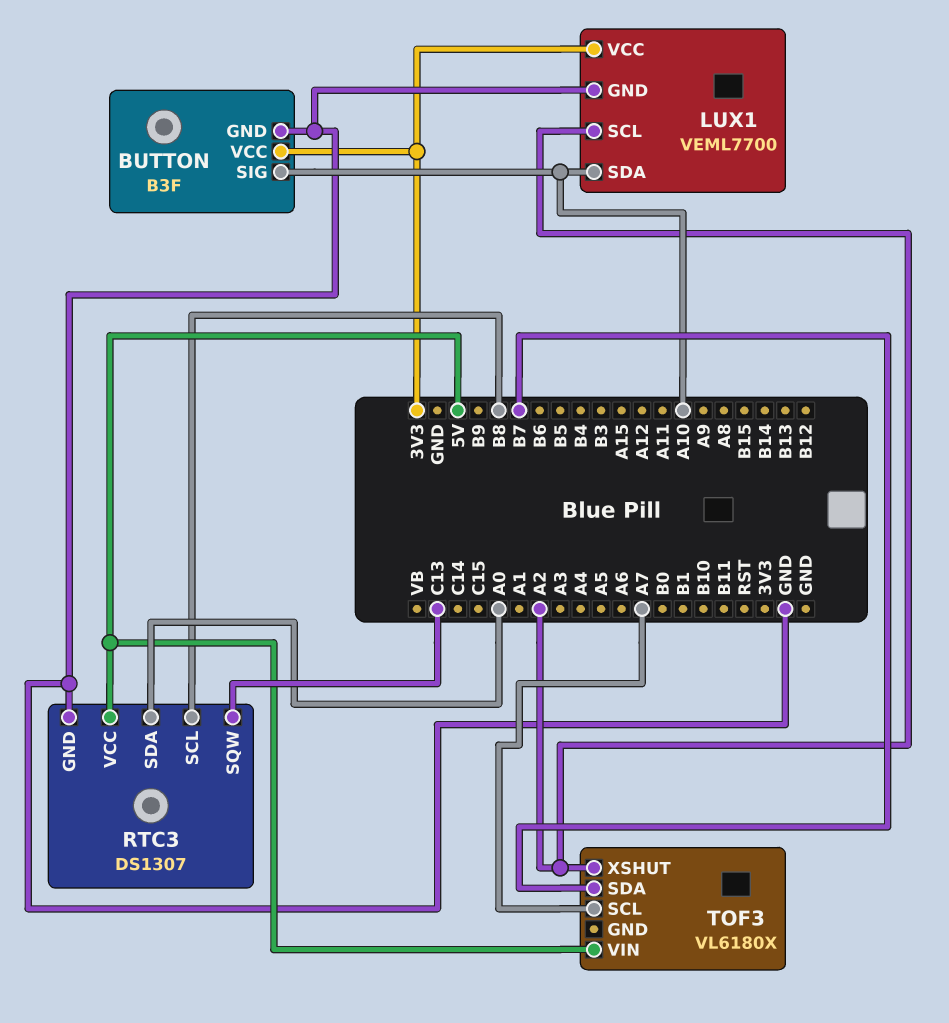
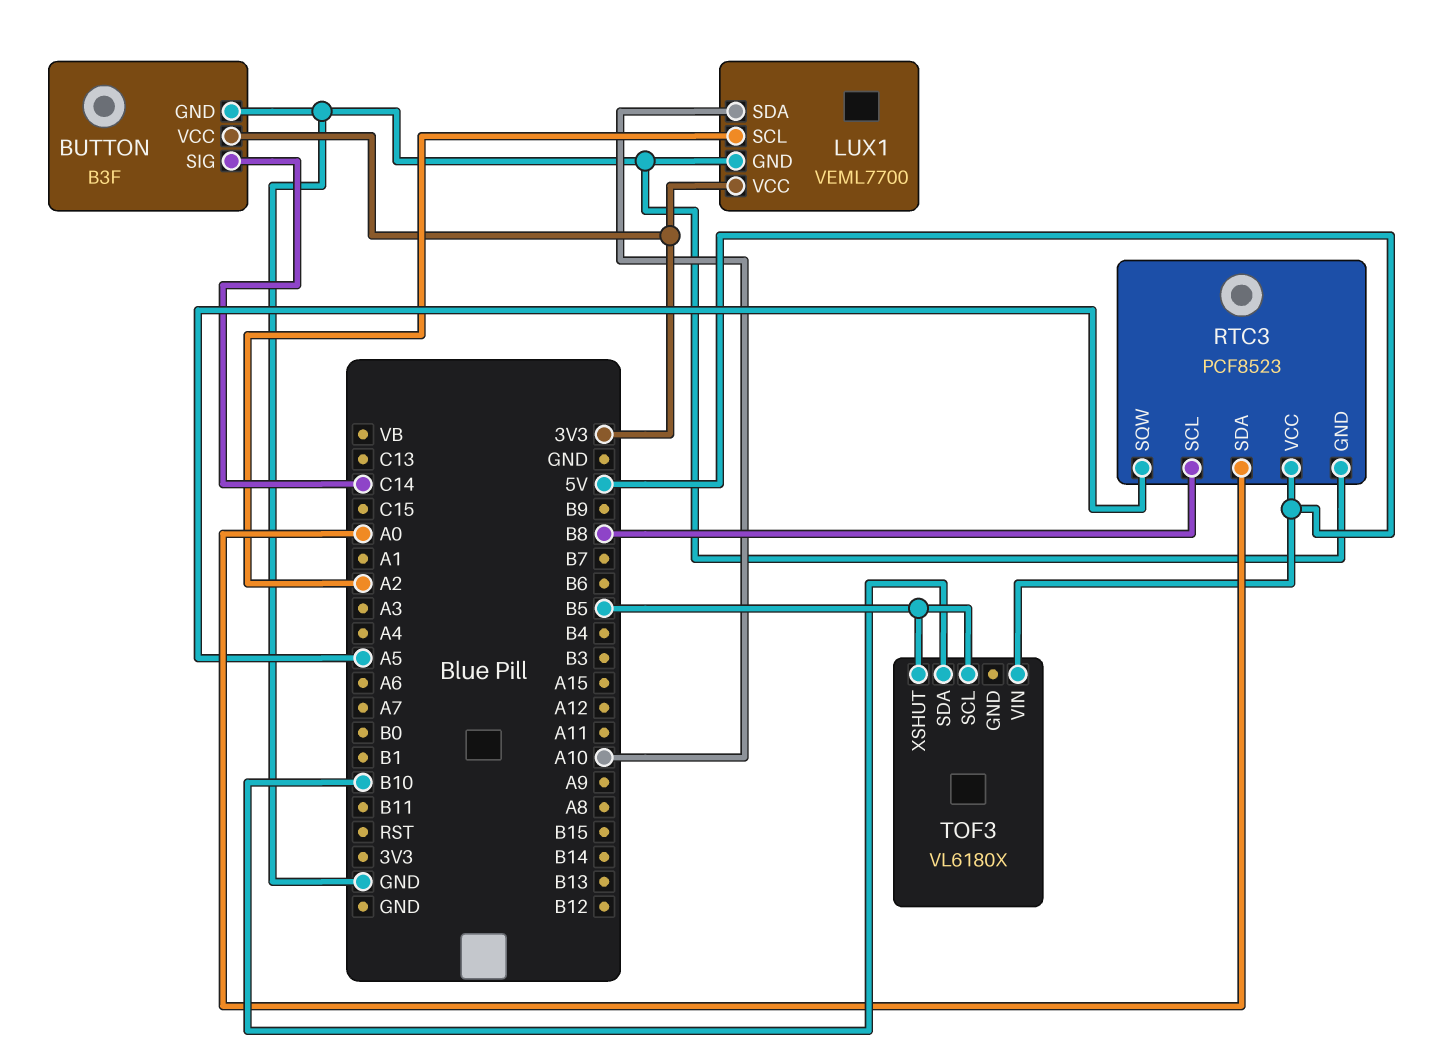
BUTTON pin SIG: A10 -> C14
RTC3: DS1307 -> PCF8523
RTC3 pin SQW: C13 -> A5
TOF3 pin SCL: A7 -> B5
TOF3 pin SDA: B7 -> B10
TOF3 pin XSHUT: A2 -> B5

